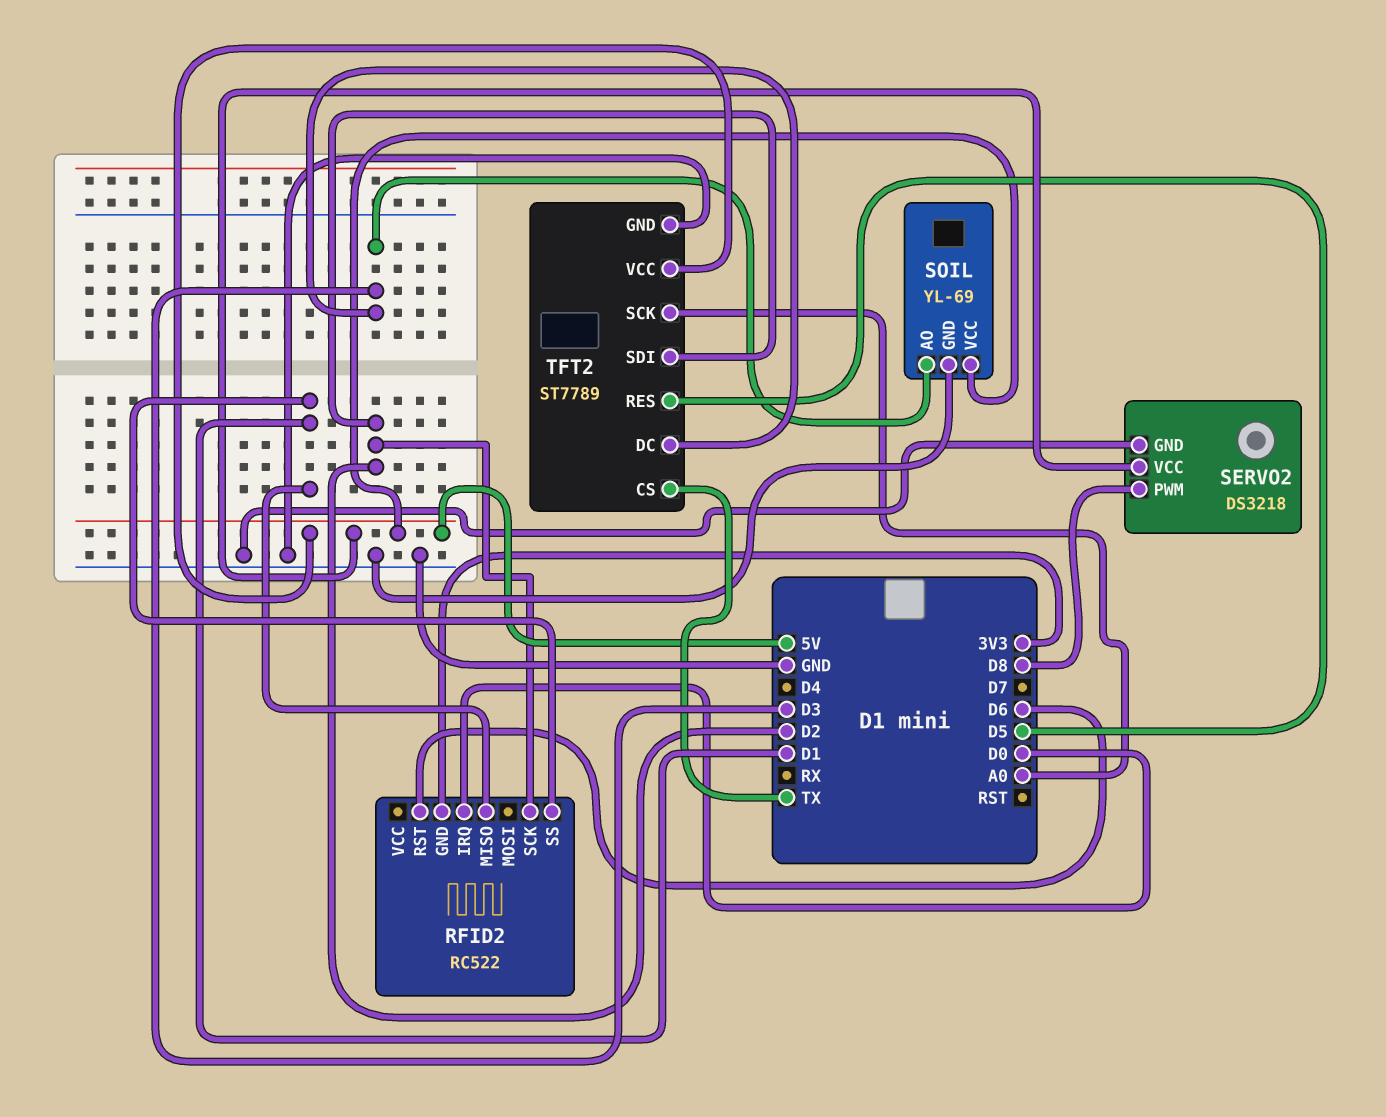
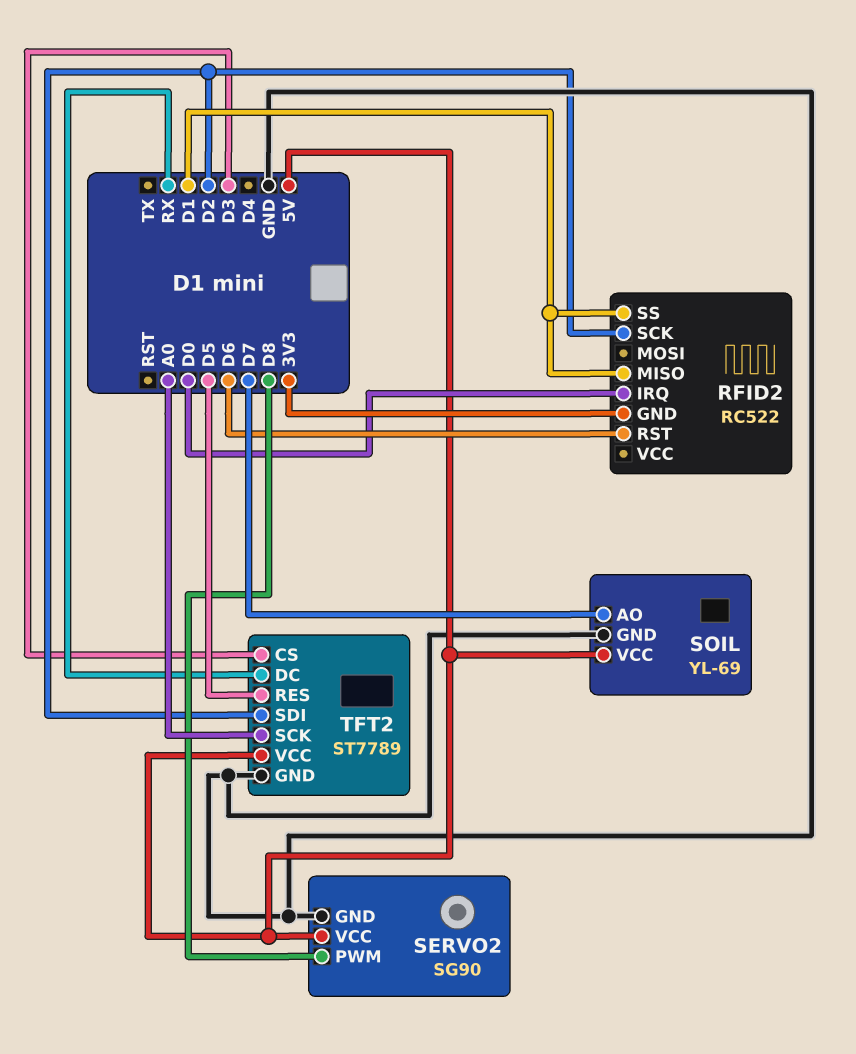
SERVO2: DS3218 -> SG90
SOIL pin AO: D3 -> D7
TFT2 pin CS: TX -> D3
TFT2 pin DC: D3 -> RX

